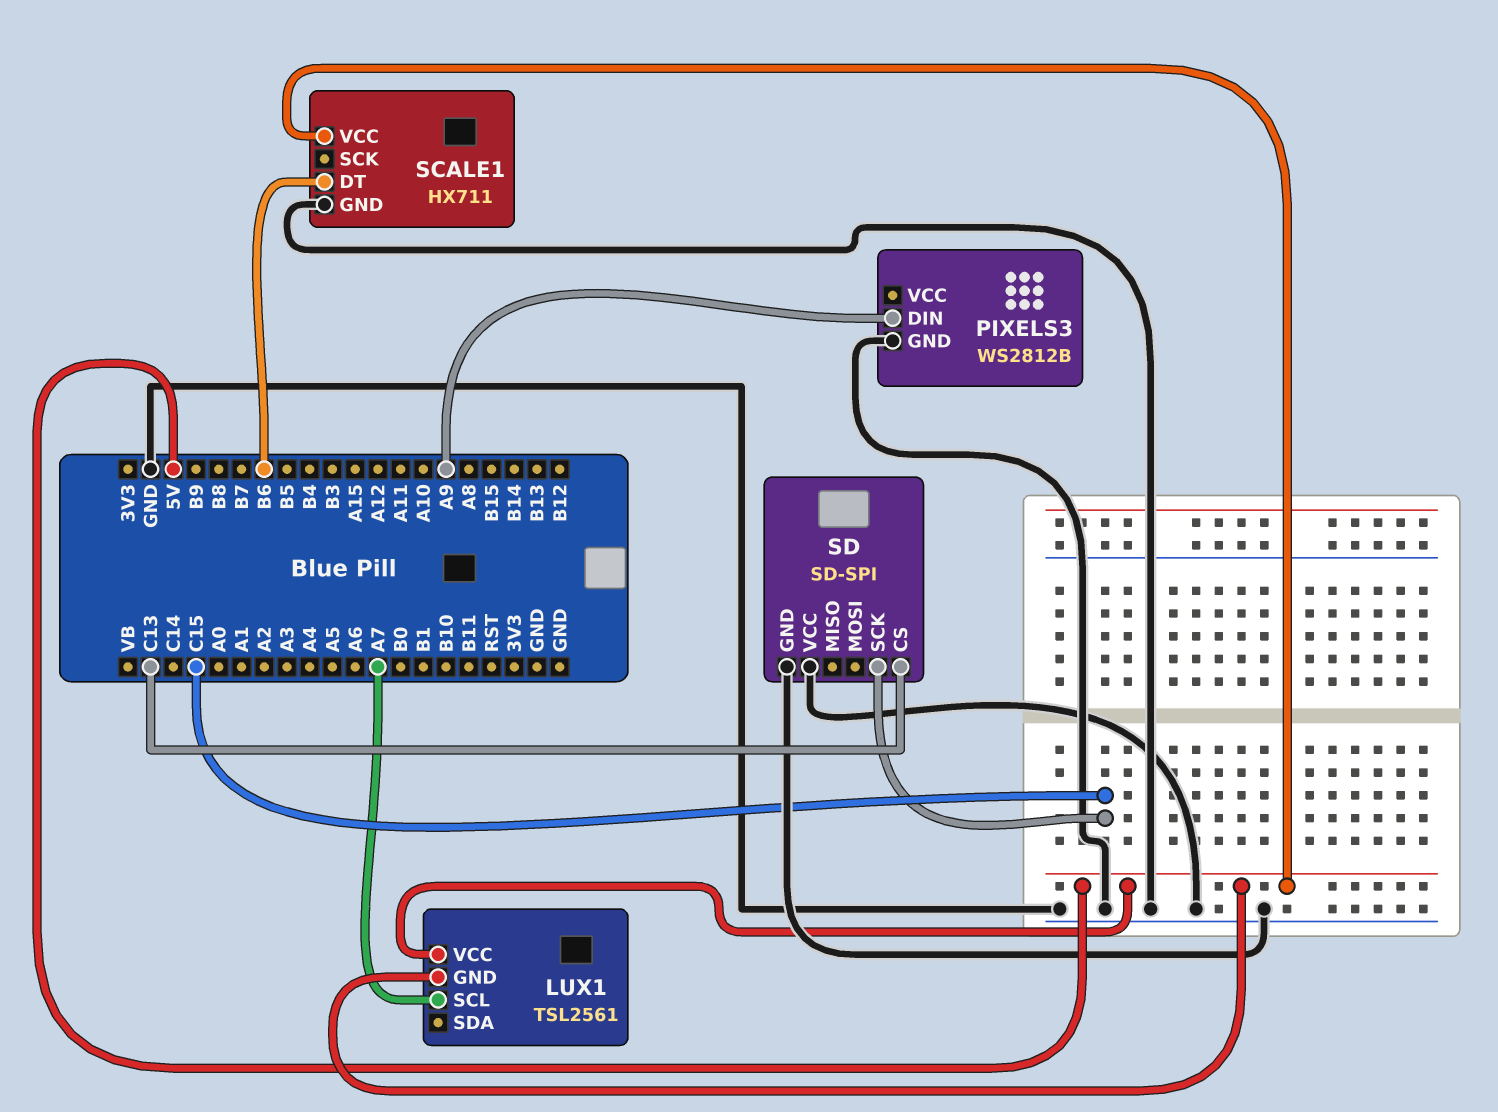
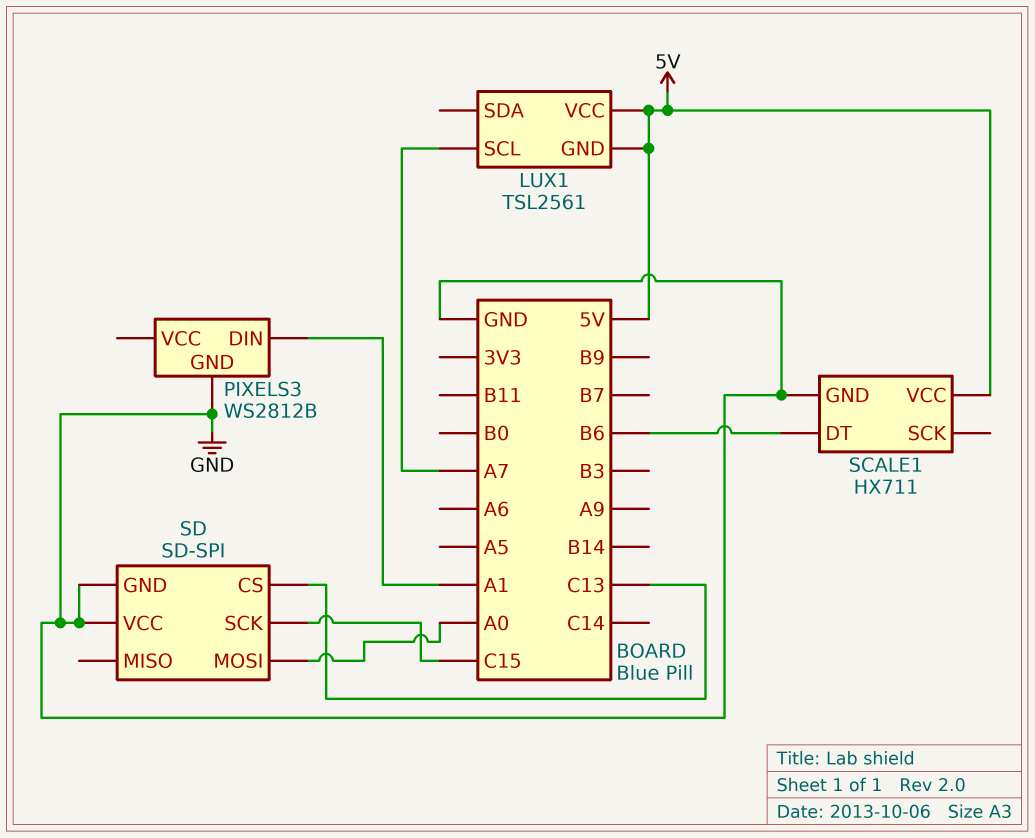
PIXELS3 pin DIN: A9 -> A1
SD pin MOSI: none -> A0

